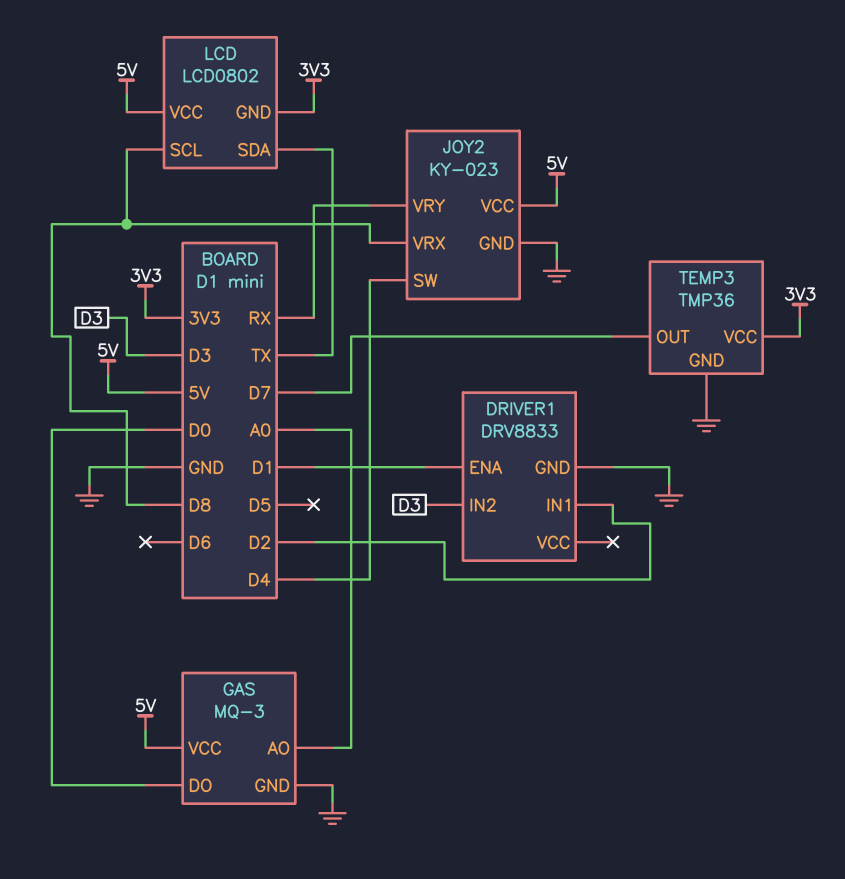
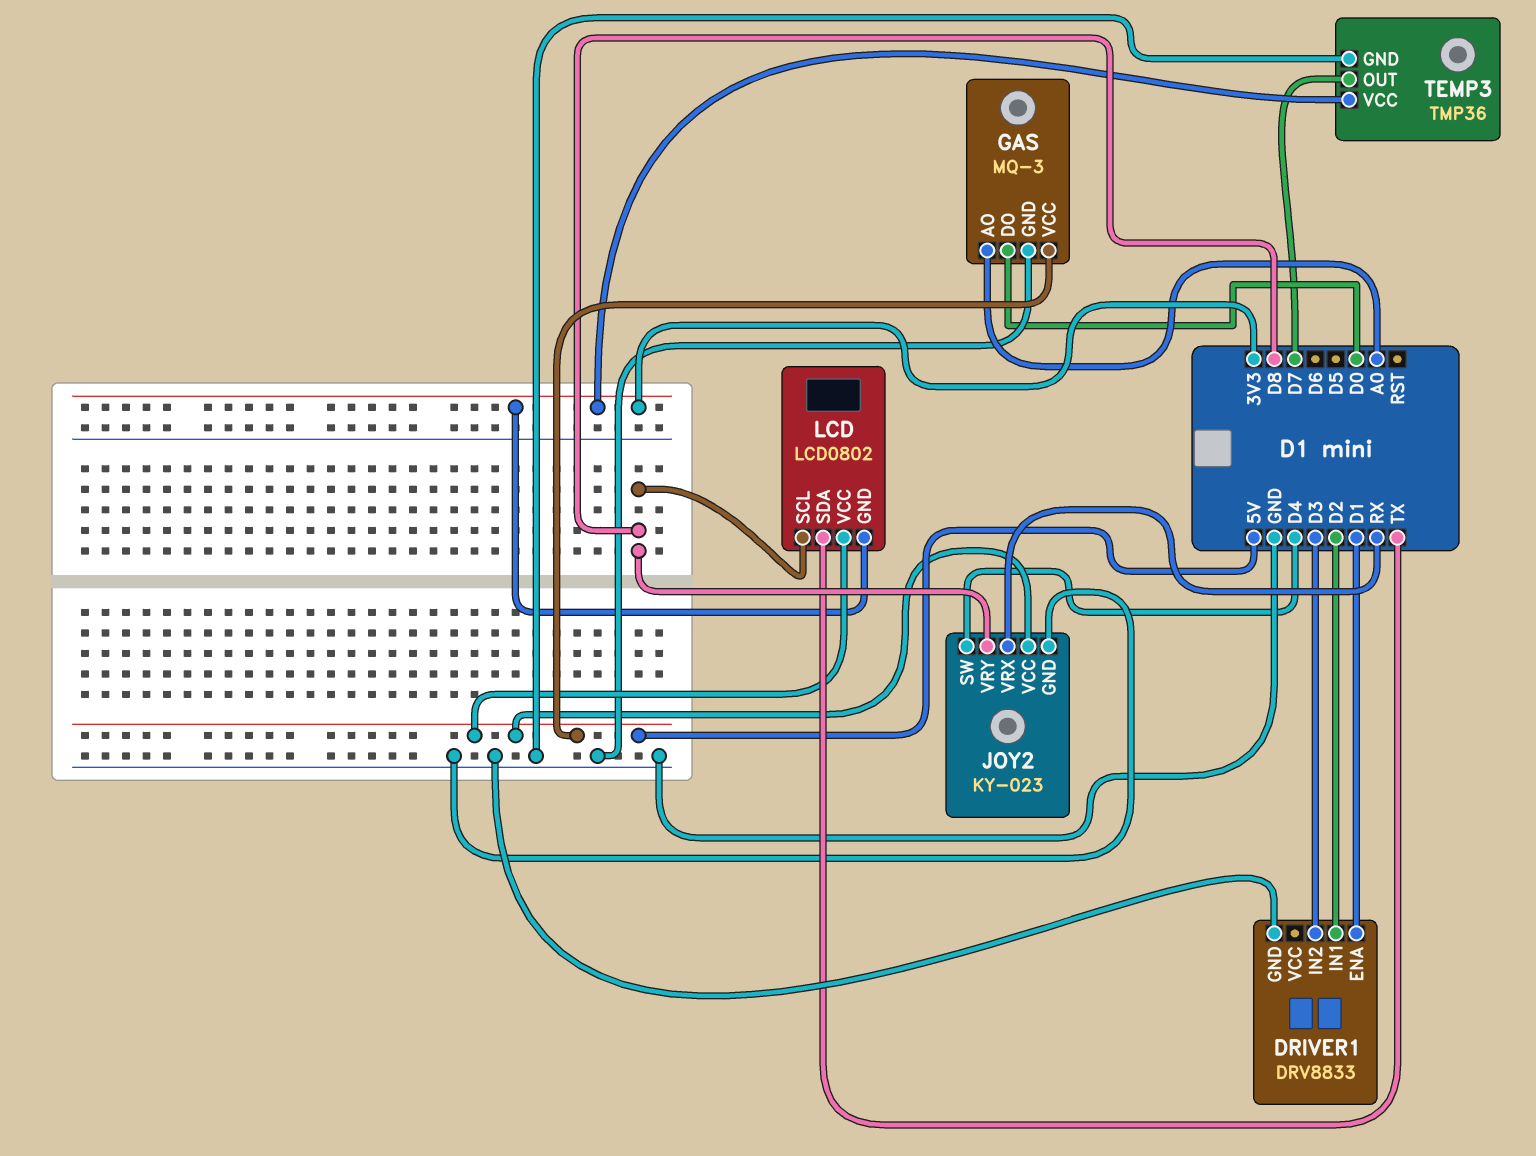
JOY2 pin VRX: D8 -> RX
JOY2 pin VRY: RX -> D8

